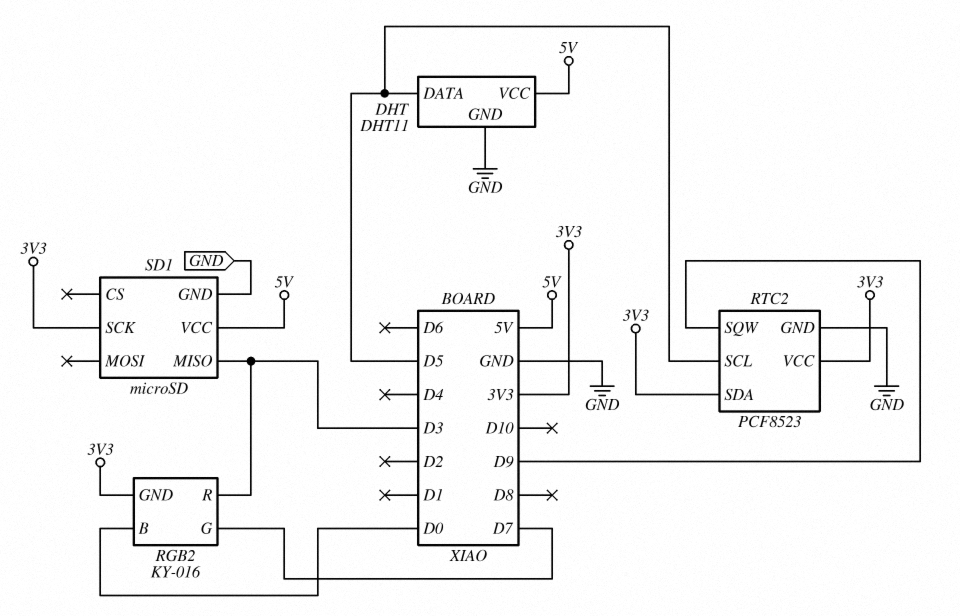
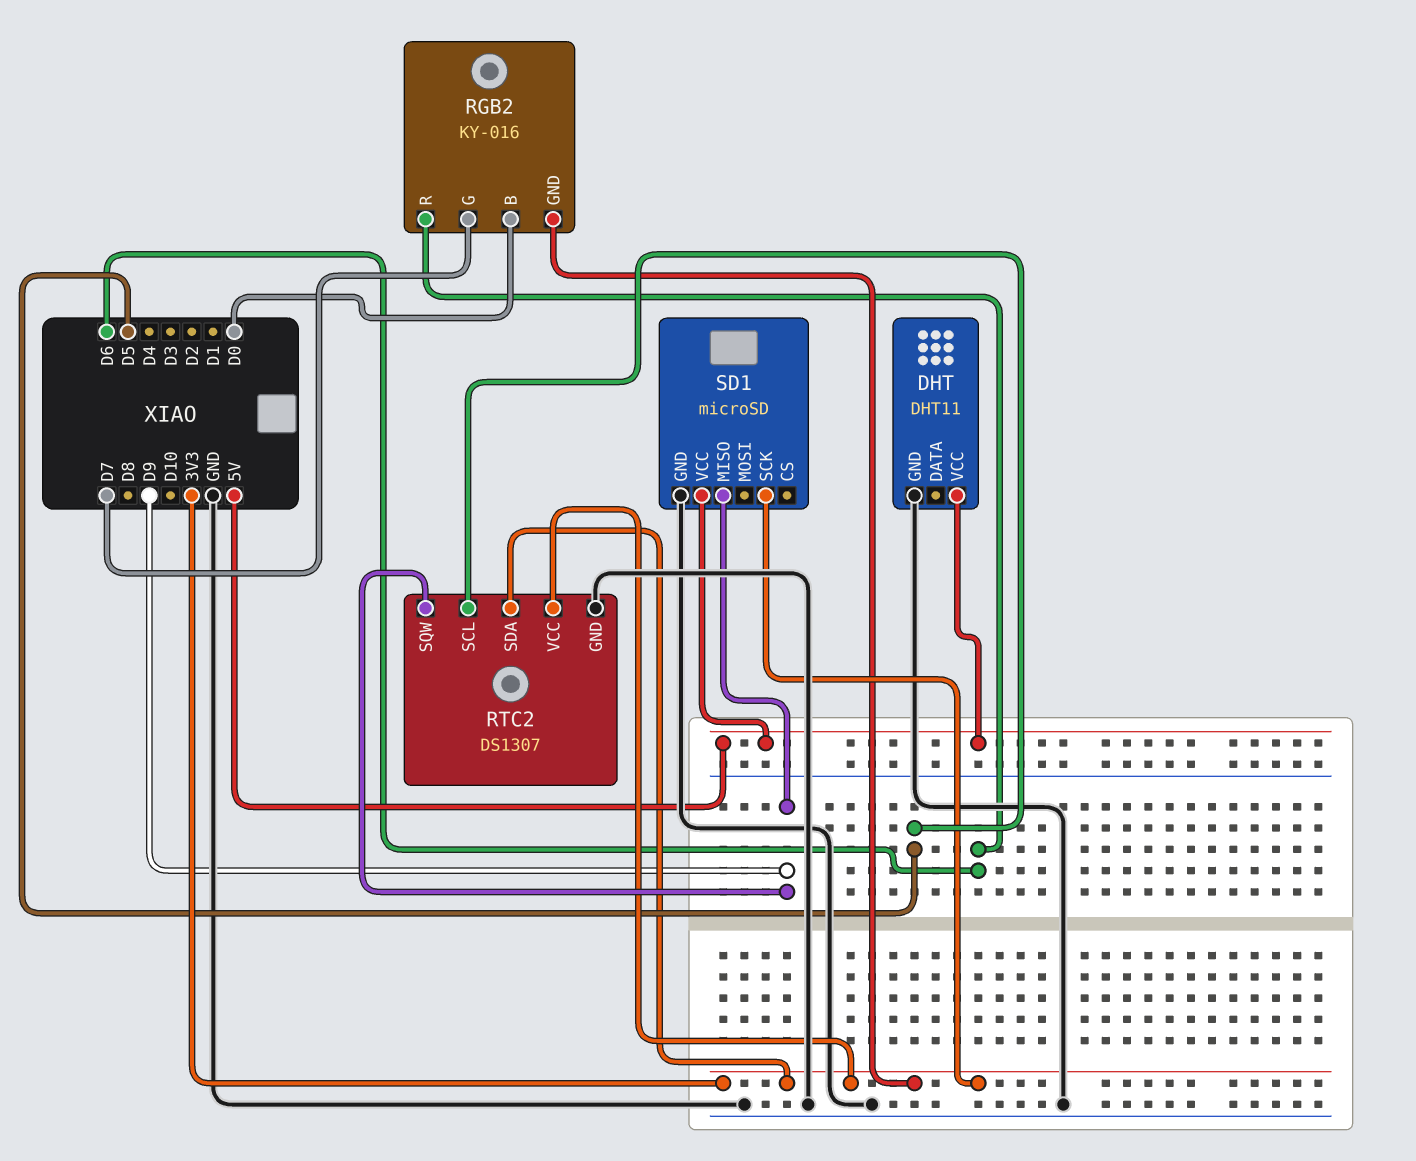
DHT pin DATA: D5 -> none
RGB2 pin R: D3 -> D6
RTC2: PCF8523 -> DS1307
SD1 pin MISO: D3 -> D9

